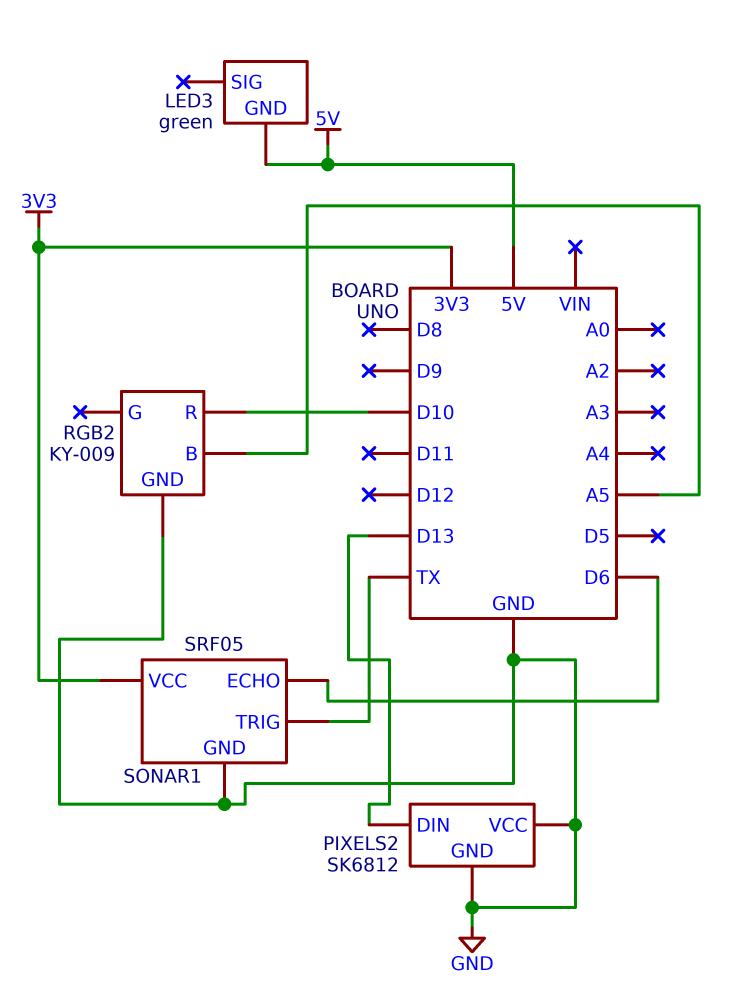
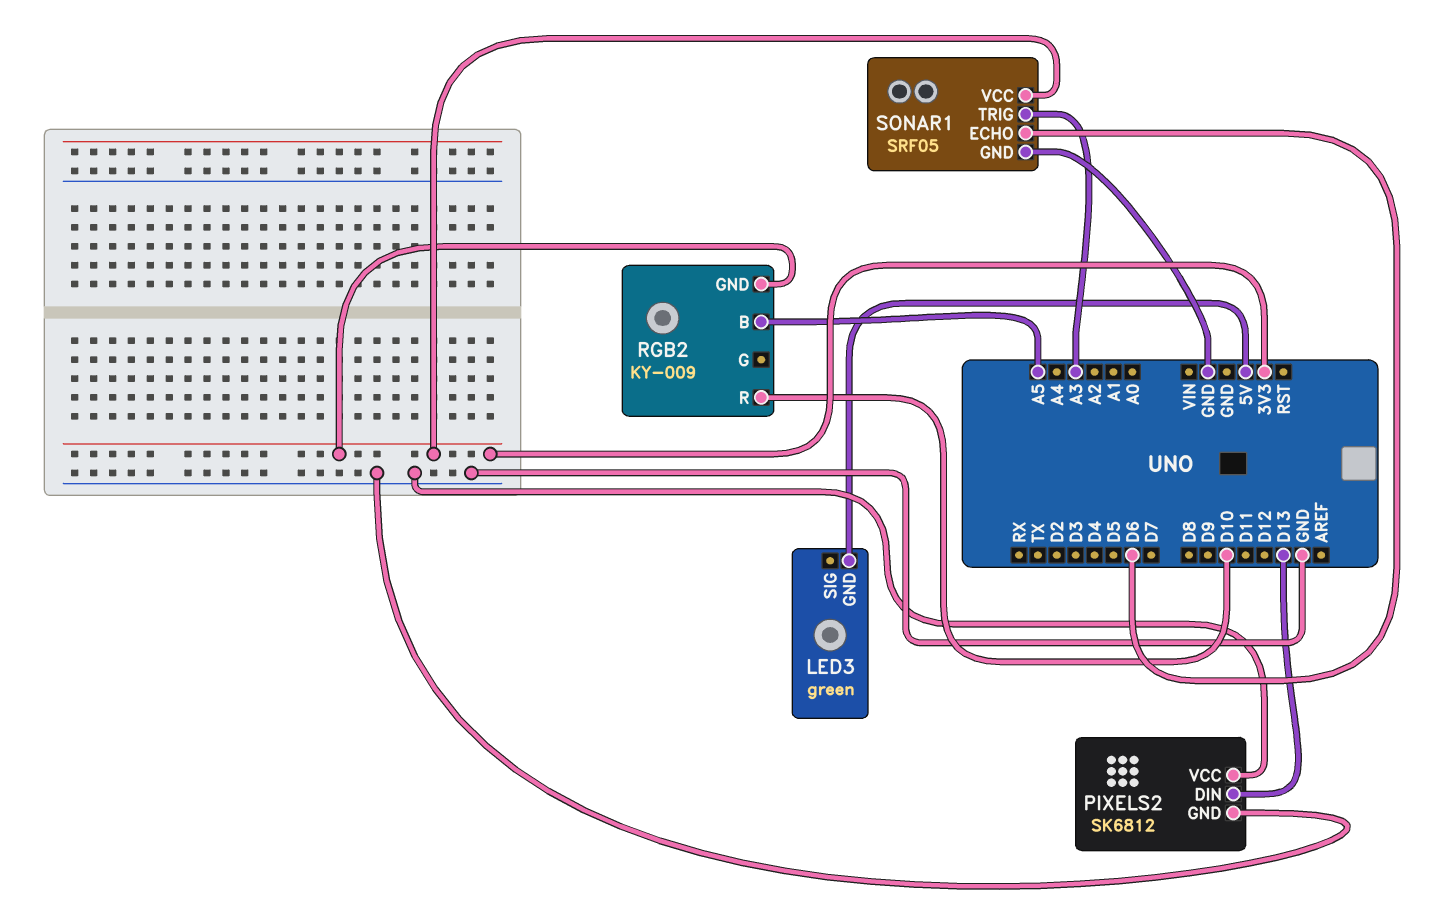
RGB2 pin GND: GND -> 3V3
SONAR1 pin TRIG: TX -> A3

